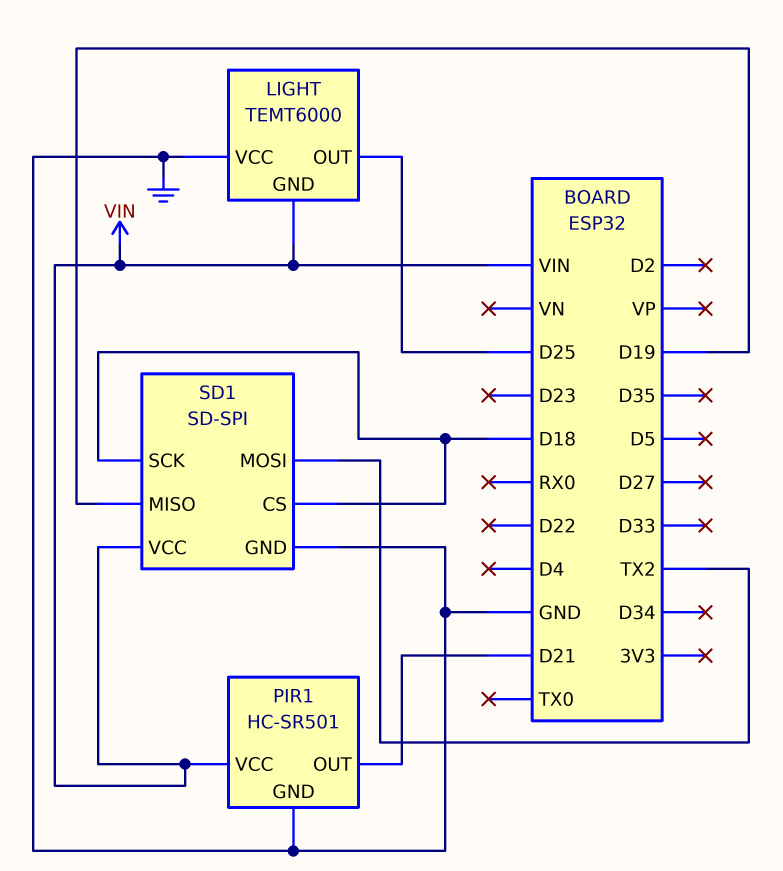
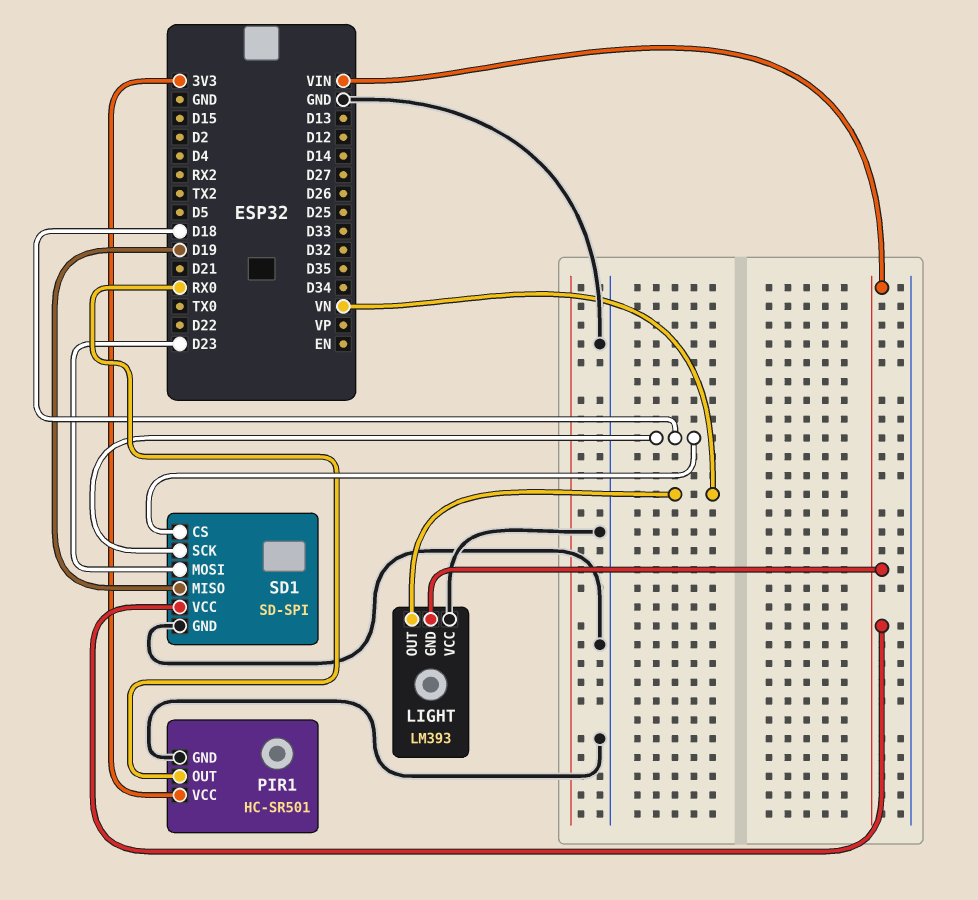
LIGHT: TEMT6000 -> LM393
LIGHT pin OUT: D25 -> VN
PIR1 pin OUT: D21 -> RX0
PIR1 pin VCC: VIN -> 3V3
SD1 pin MOSI: TX2 -> D23

